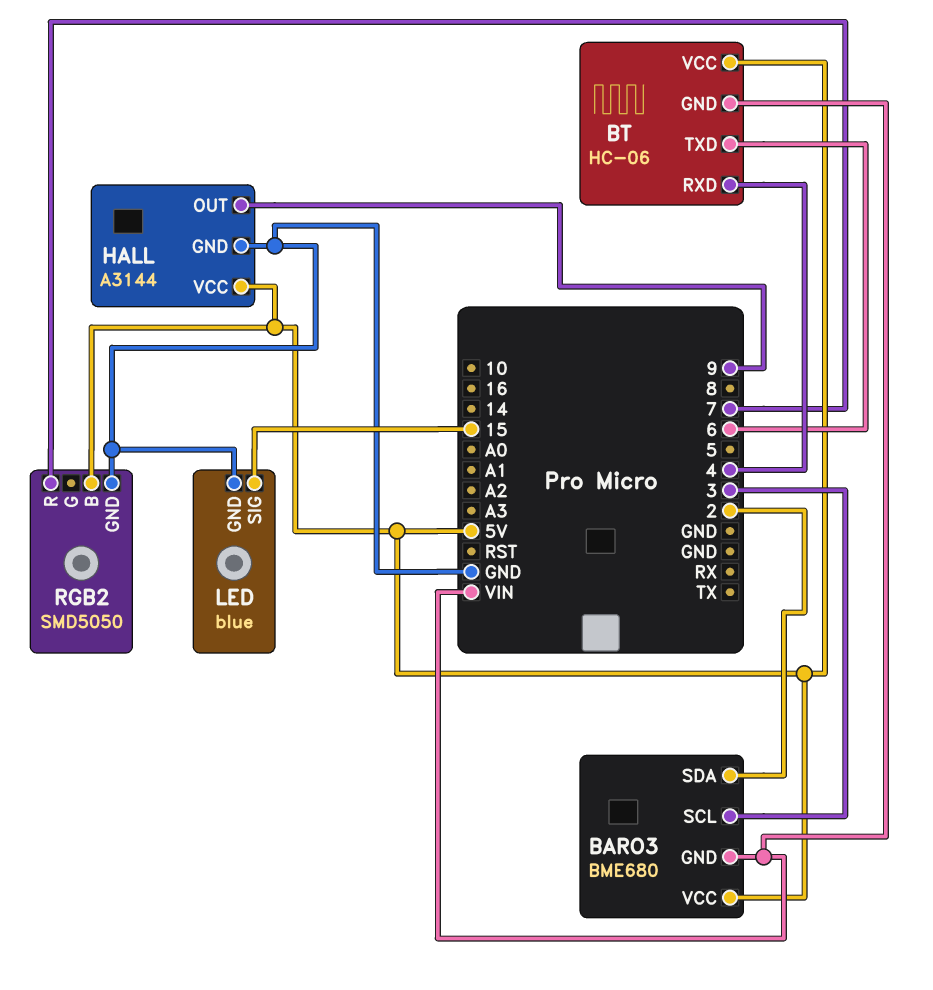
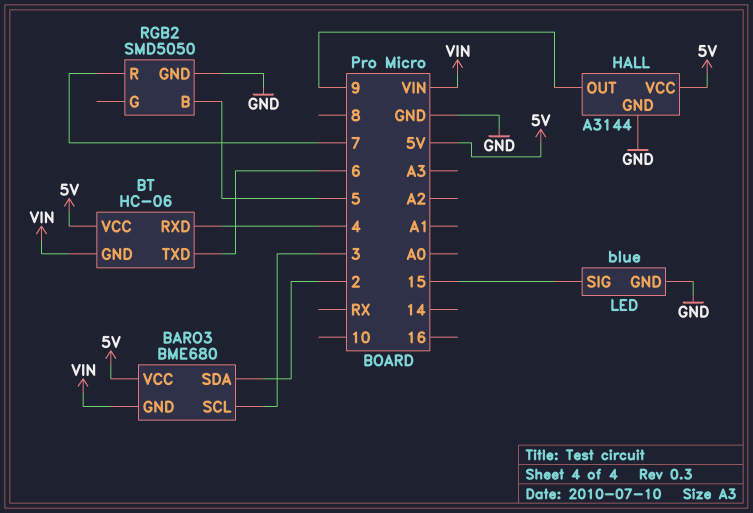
RGB2 pin B: 5V -> 5

